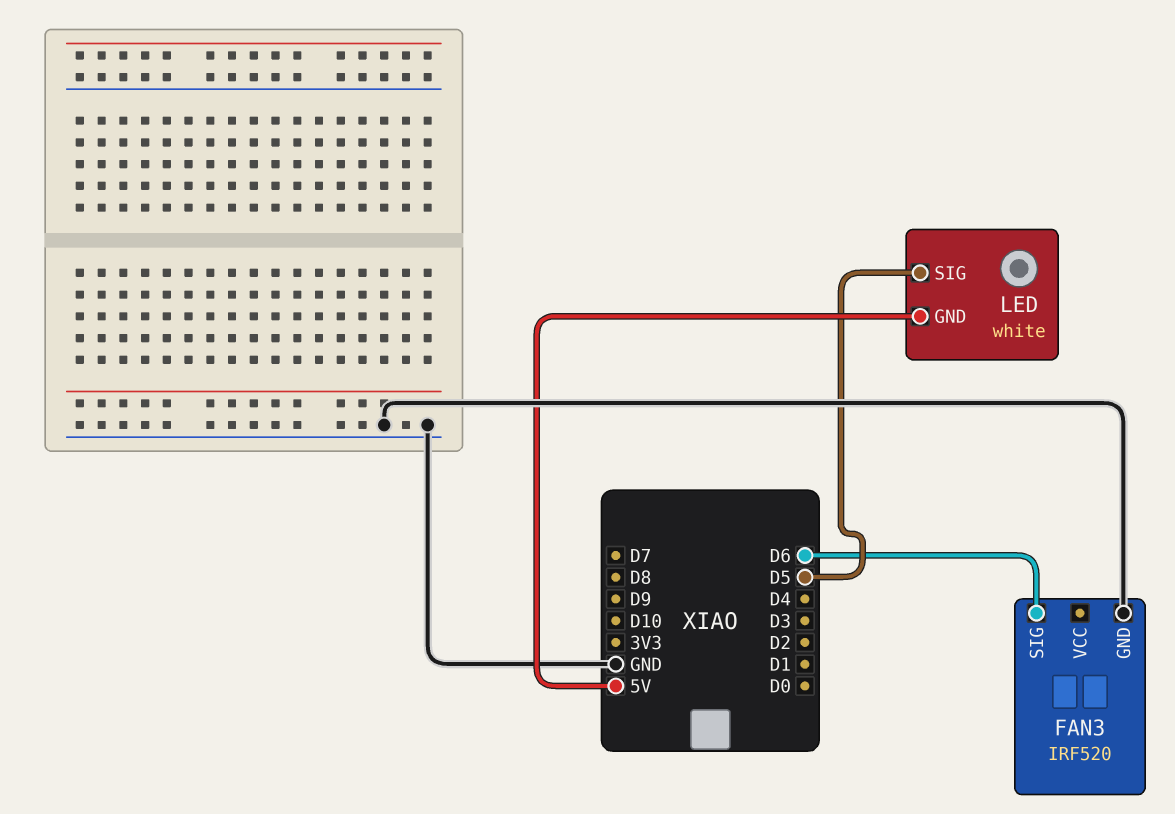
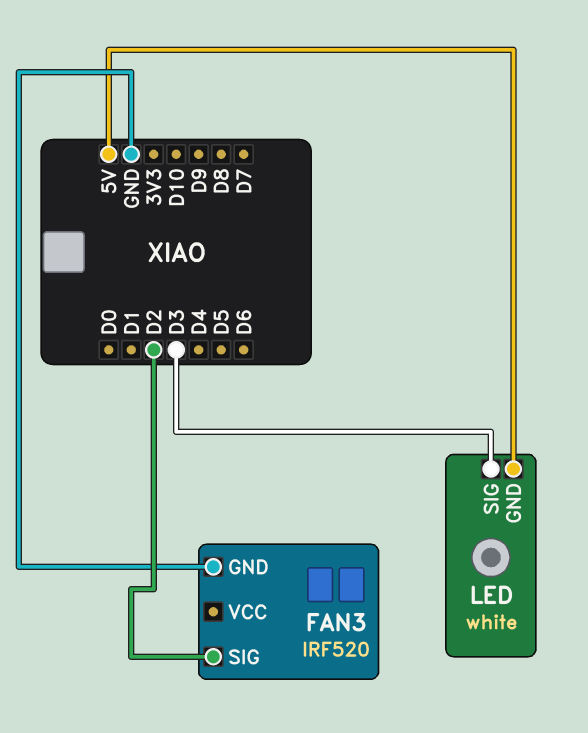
FAN3 pin SIG: D6 -> D2
LED pin SIG: D5 -> D3

